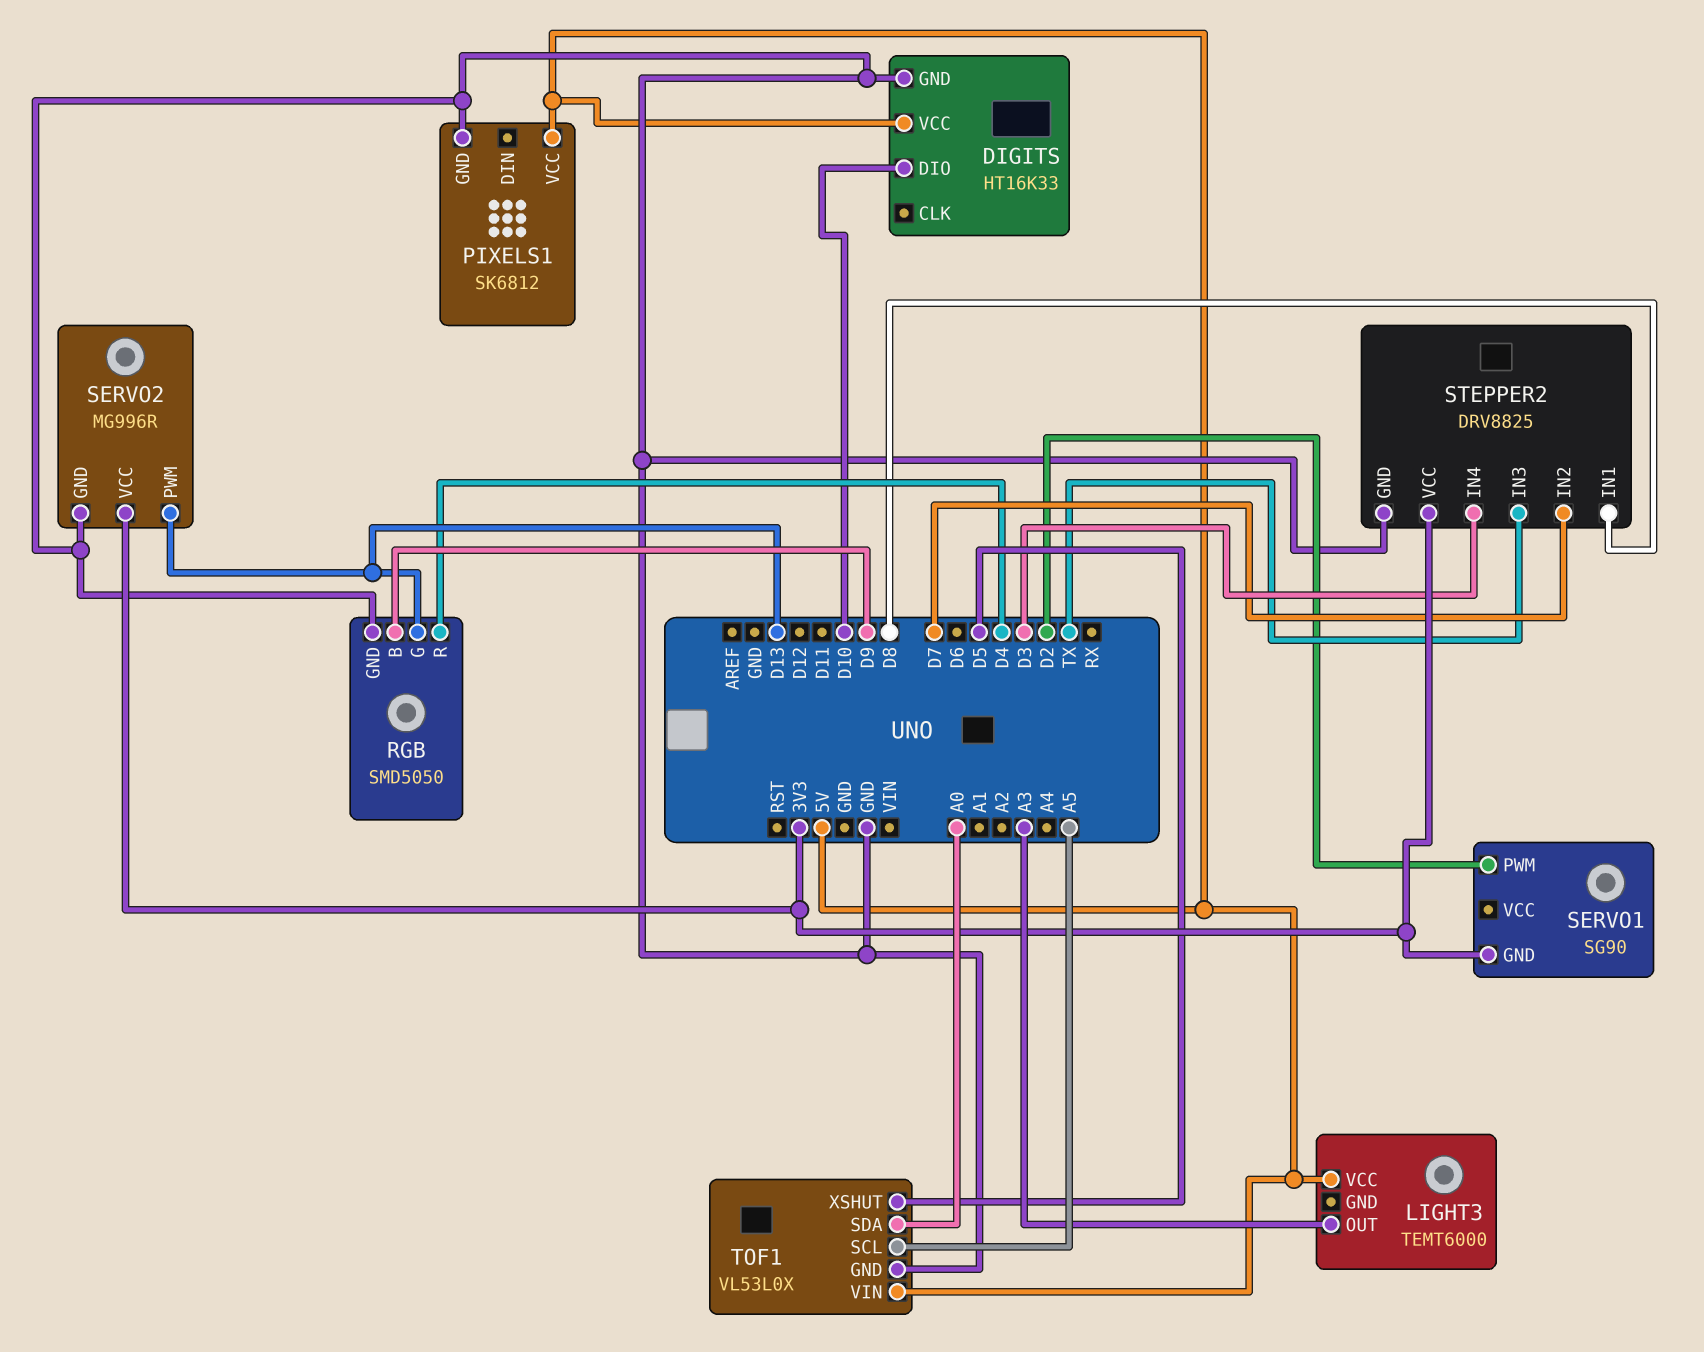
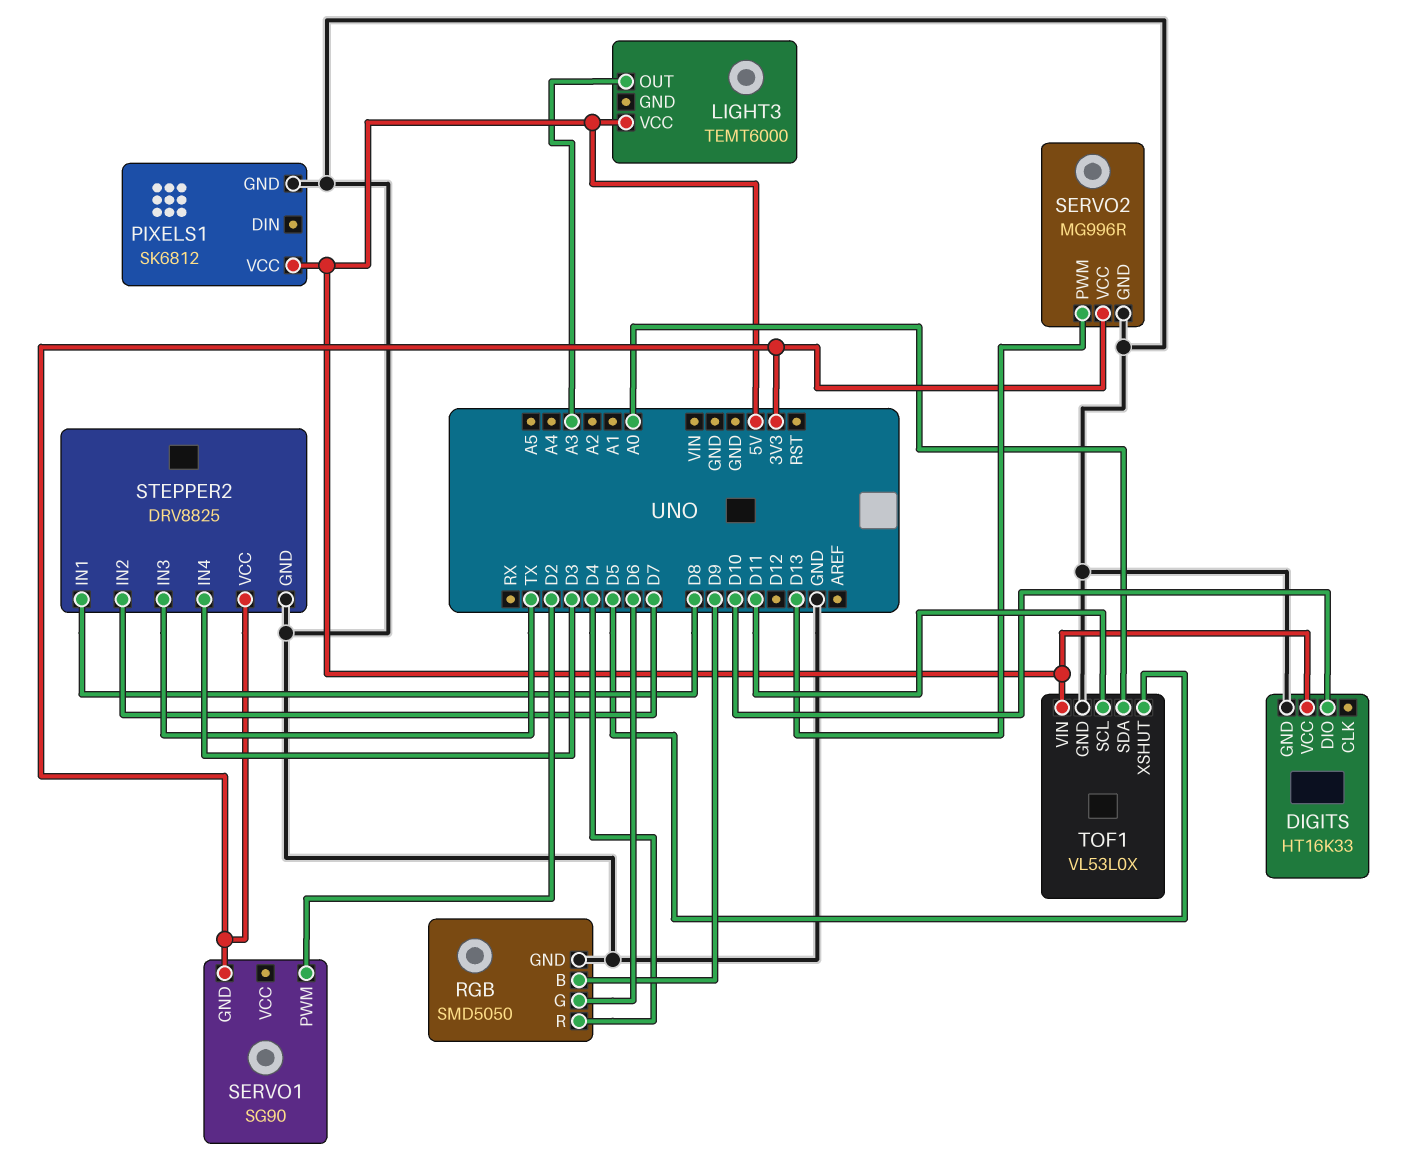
RGB pin G: D13 -> D6
TOF1 pin SCL: A5 -> D11

